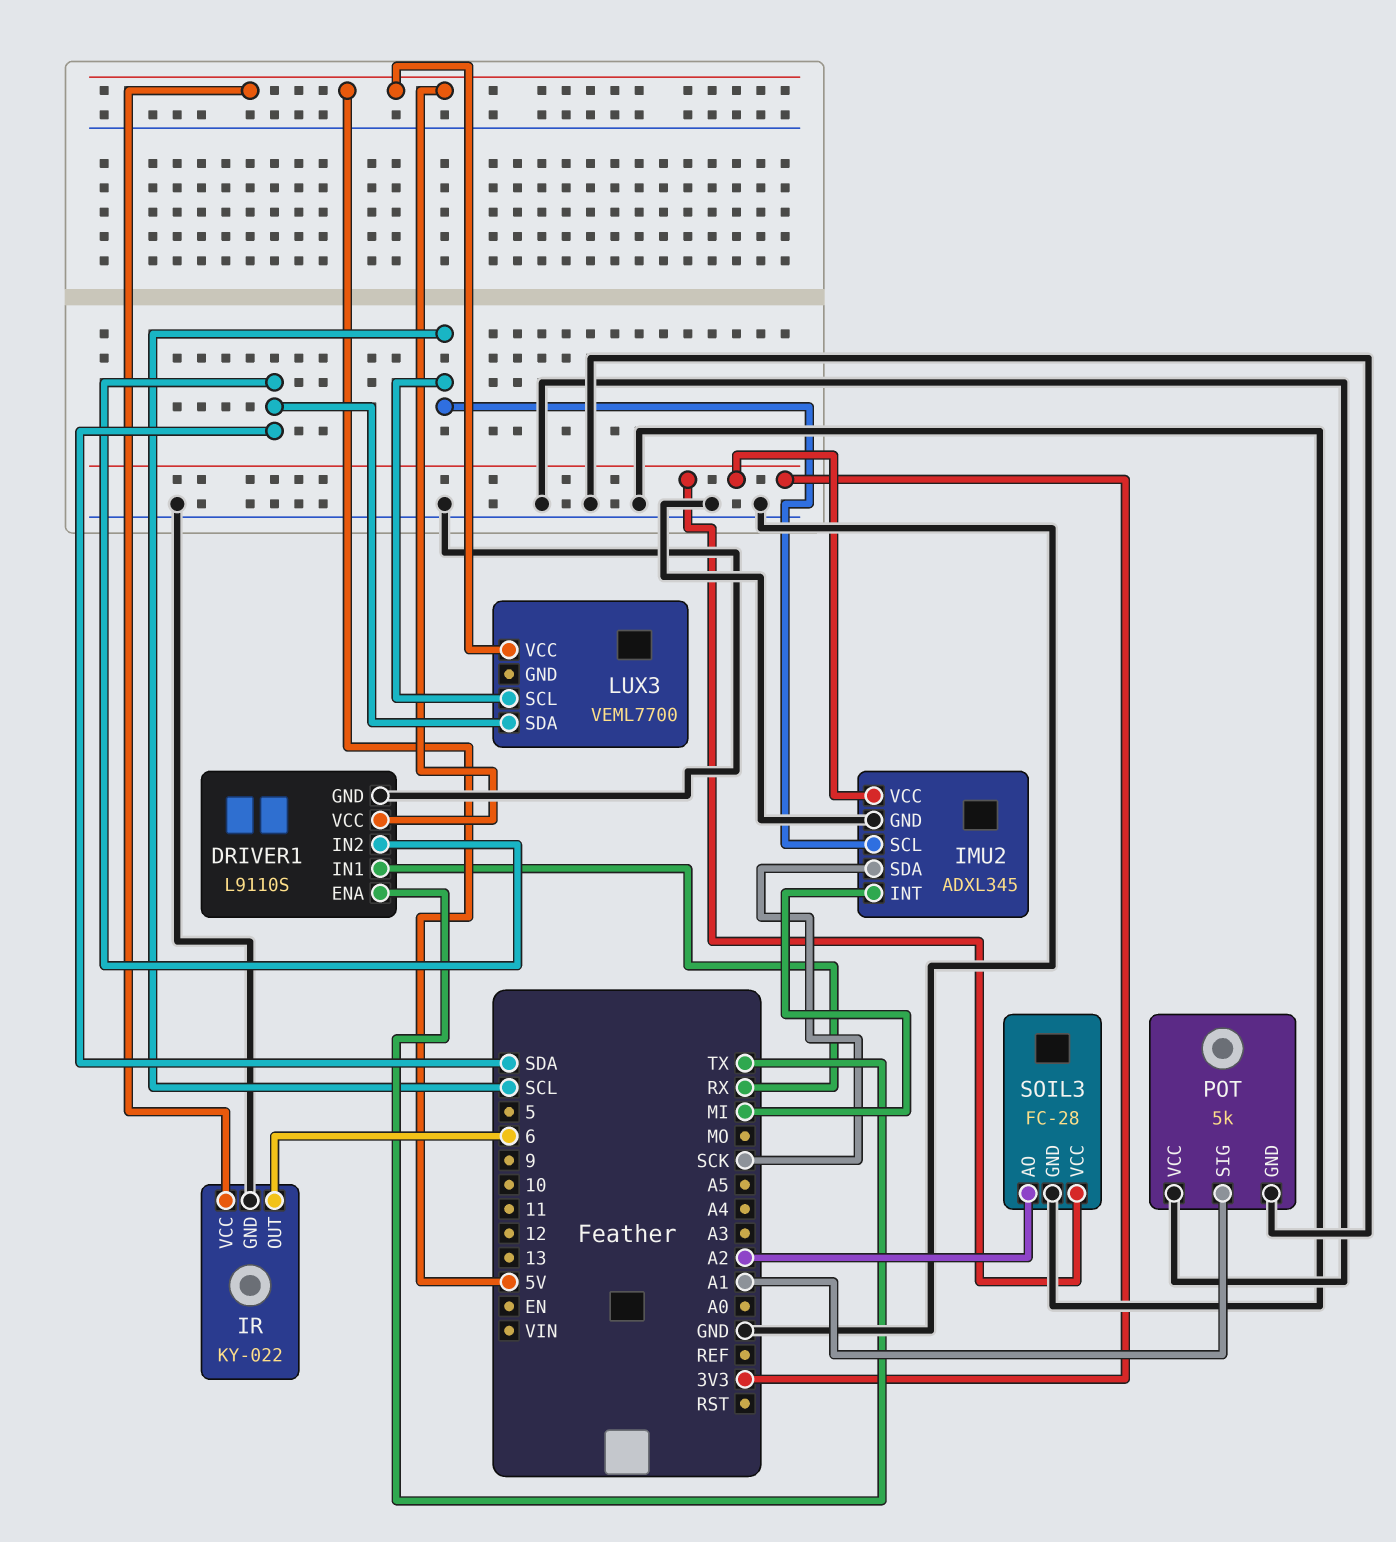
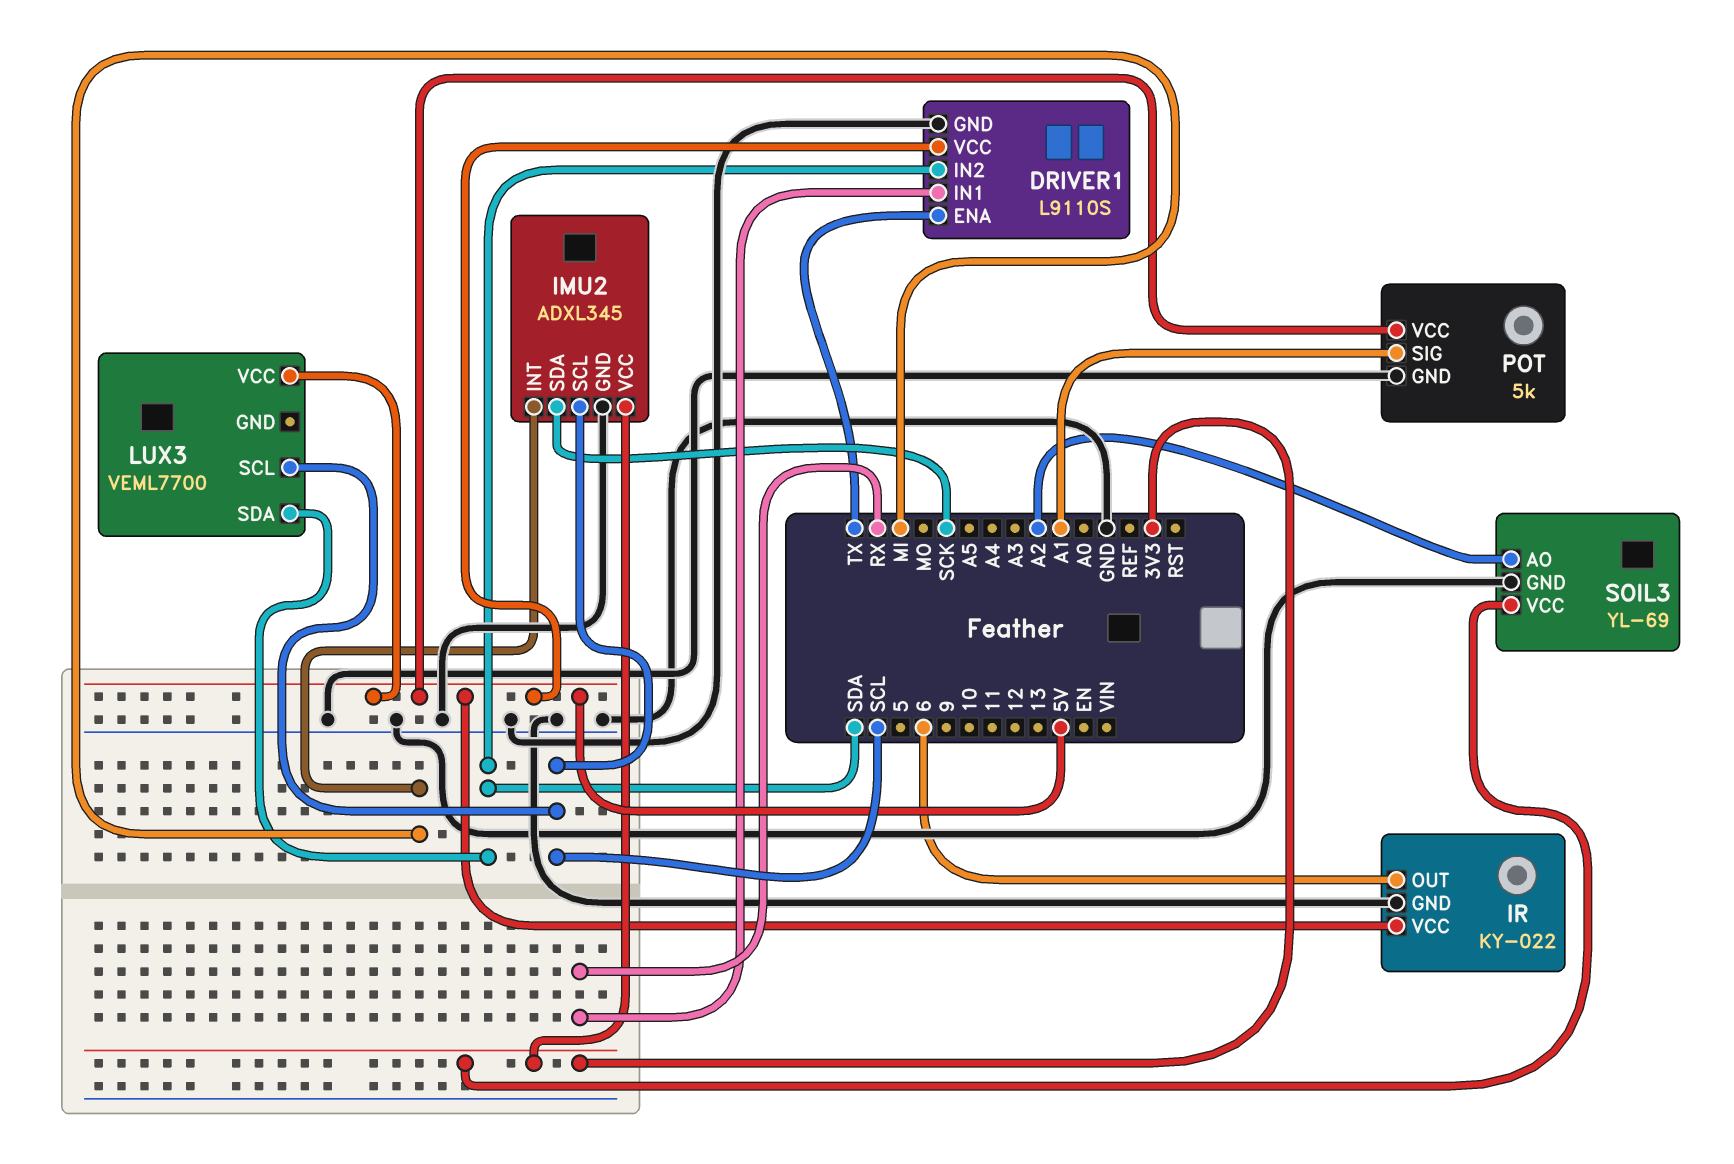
POT pin VCC: GND -> 5V
SOIL3: FC-28 -> YL-69

